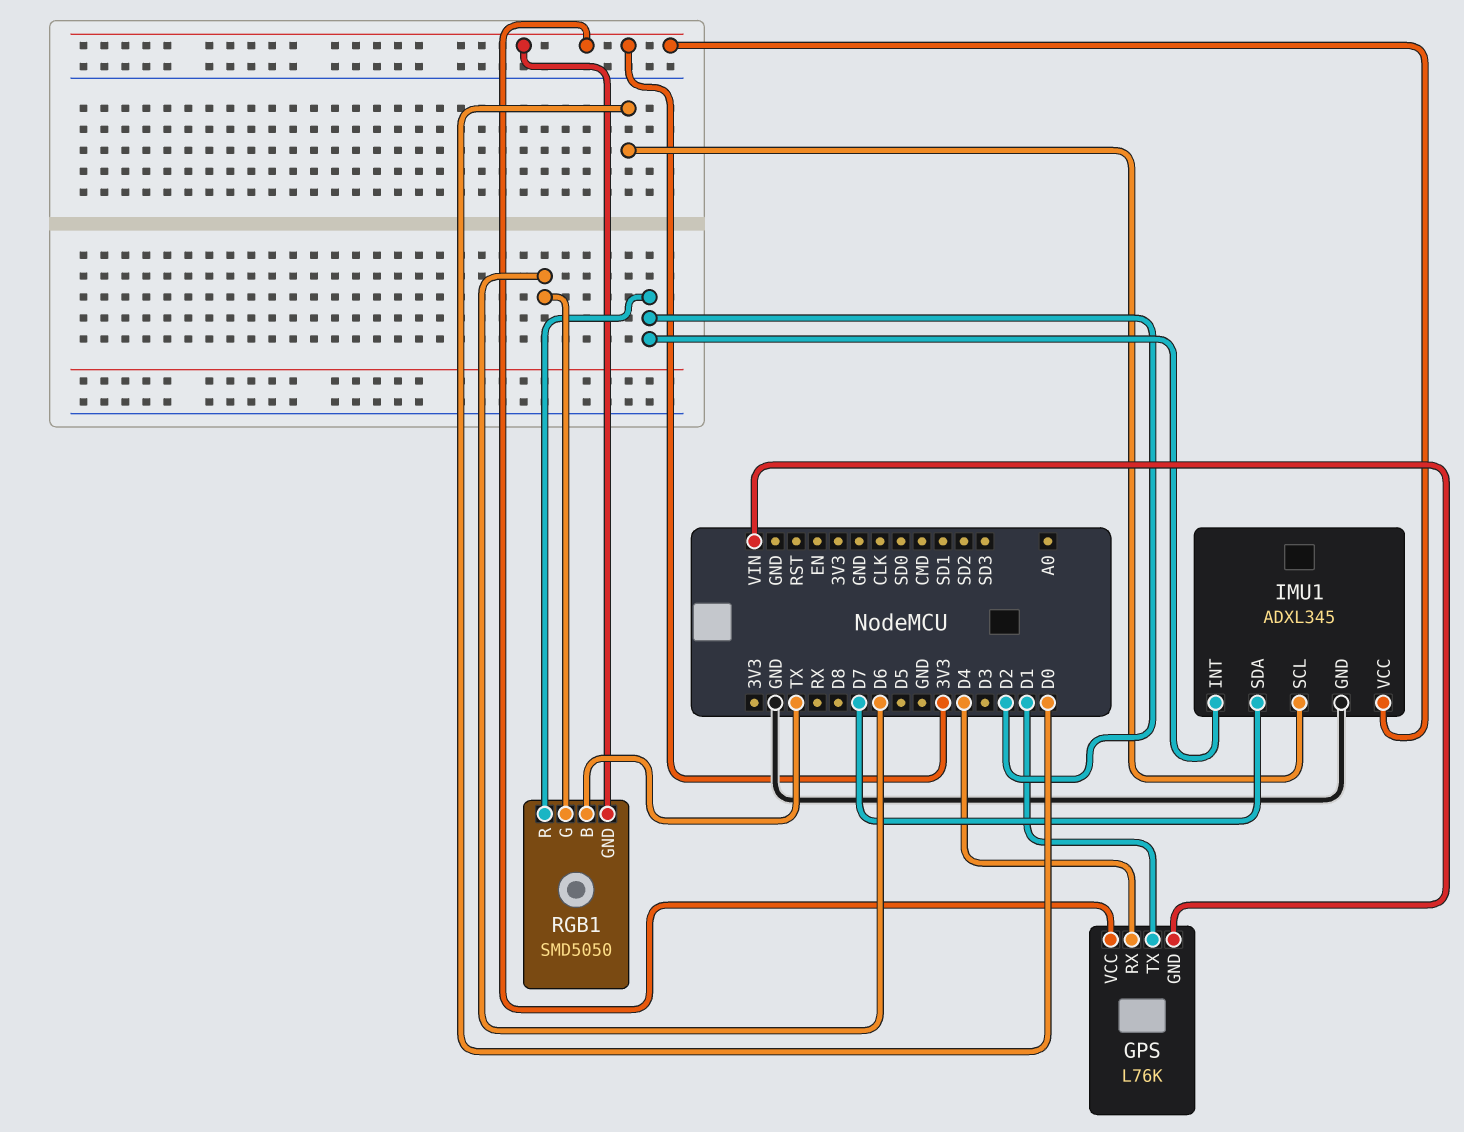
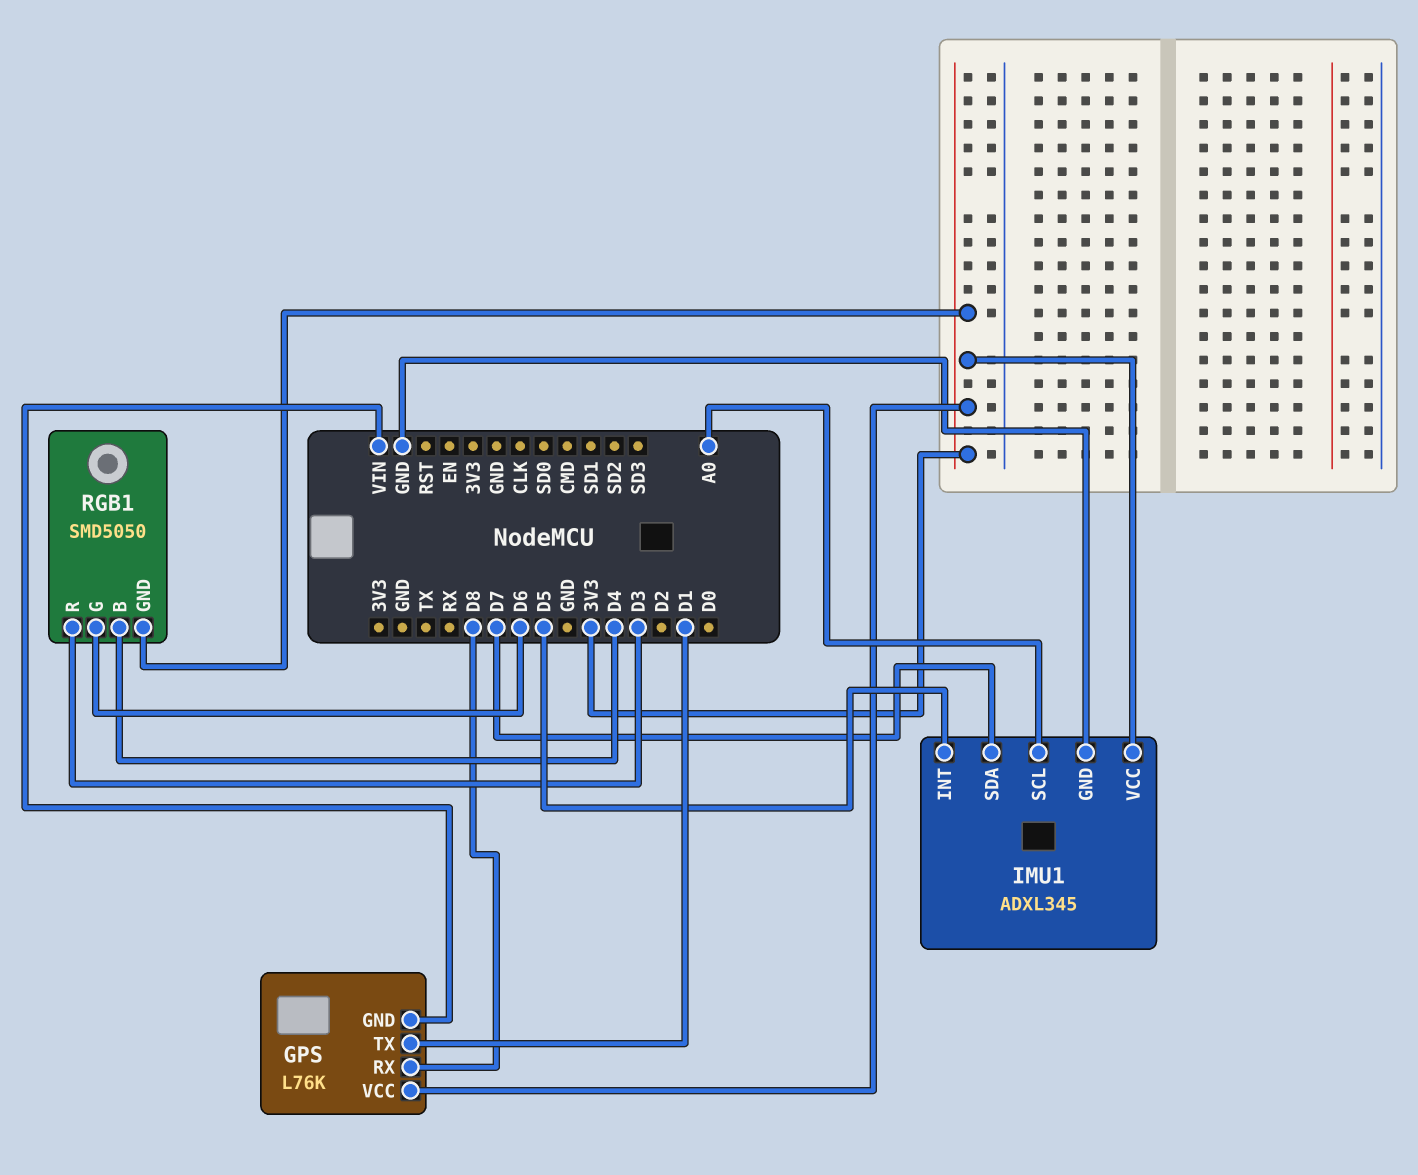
GPS pin RX: D4 -> D8
IMU1 pin INT: D2 -> D5
IMU1 pin SCL: D0 -> A0
RGB1 pin B: TX -> D4
RGB1 pin R: D2 -> D3

